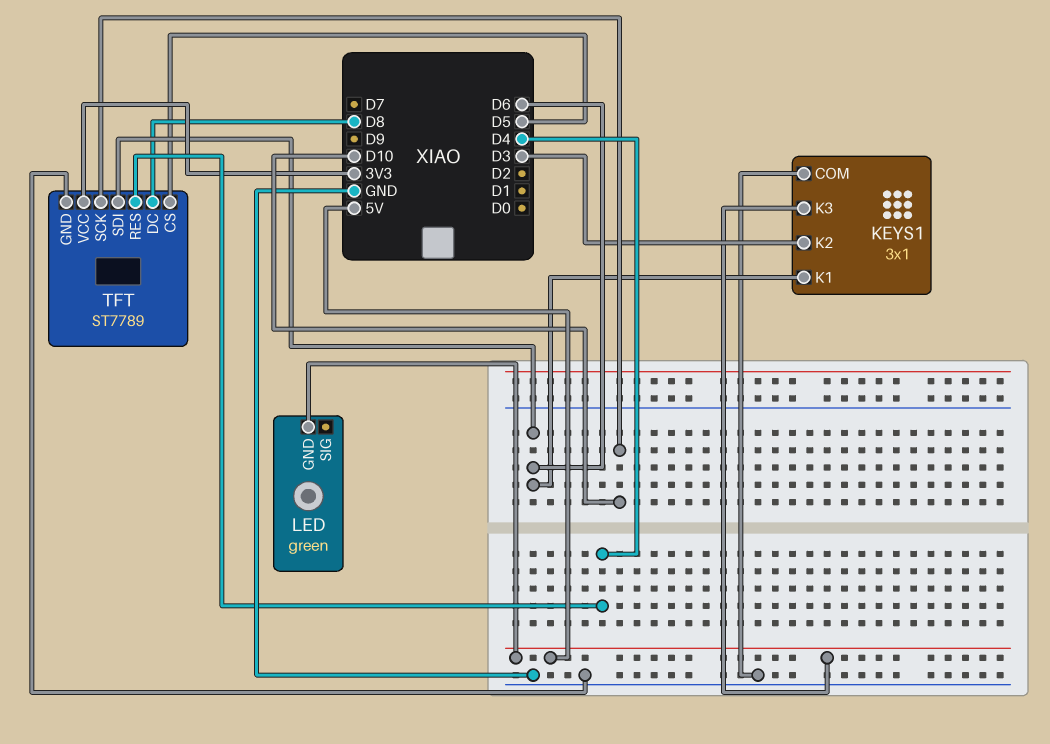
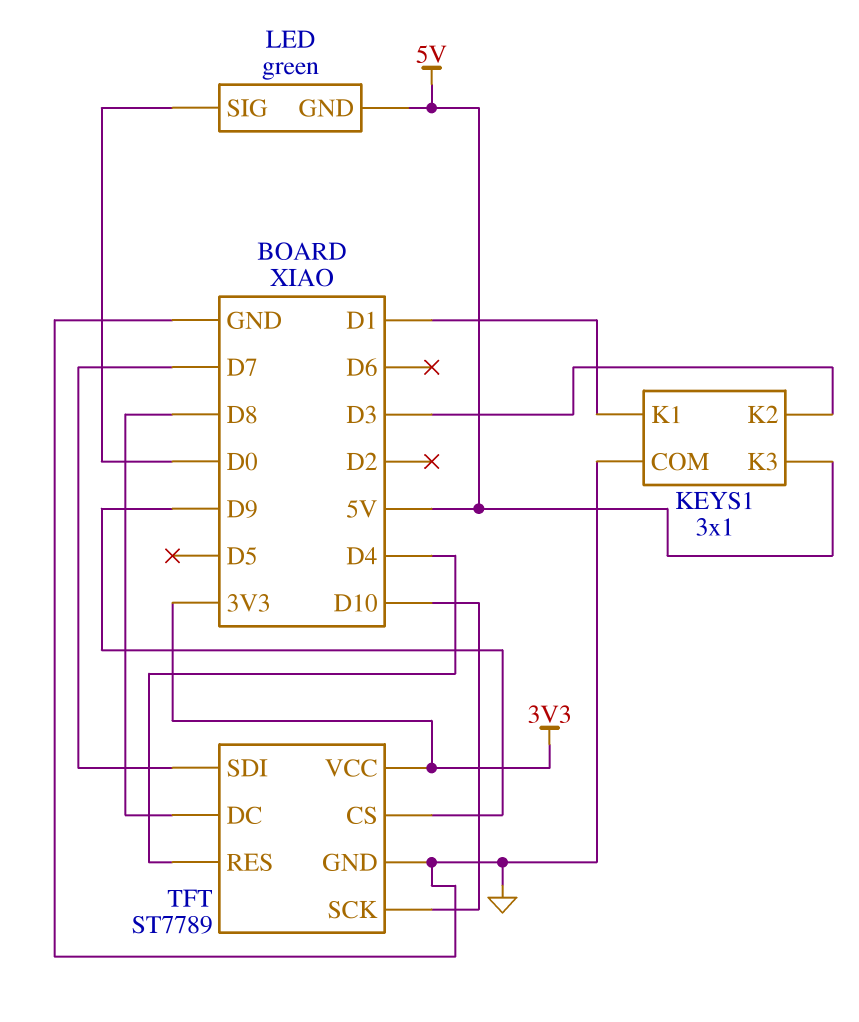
KEYS1 pin K1: D6 -> D1
LED pin SIG: none -> D0
TFT pin CS: D5 -> D9
TFT pin SDI: D6 -> D7

